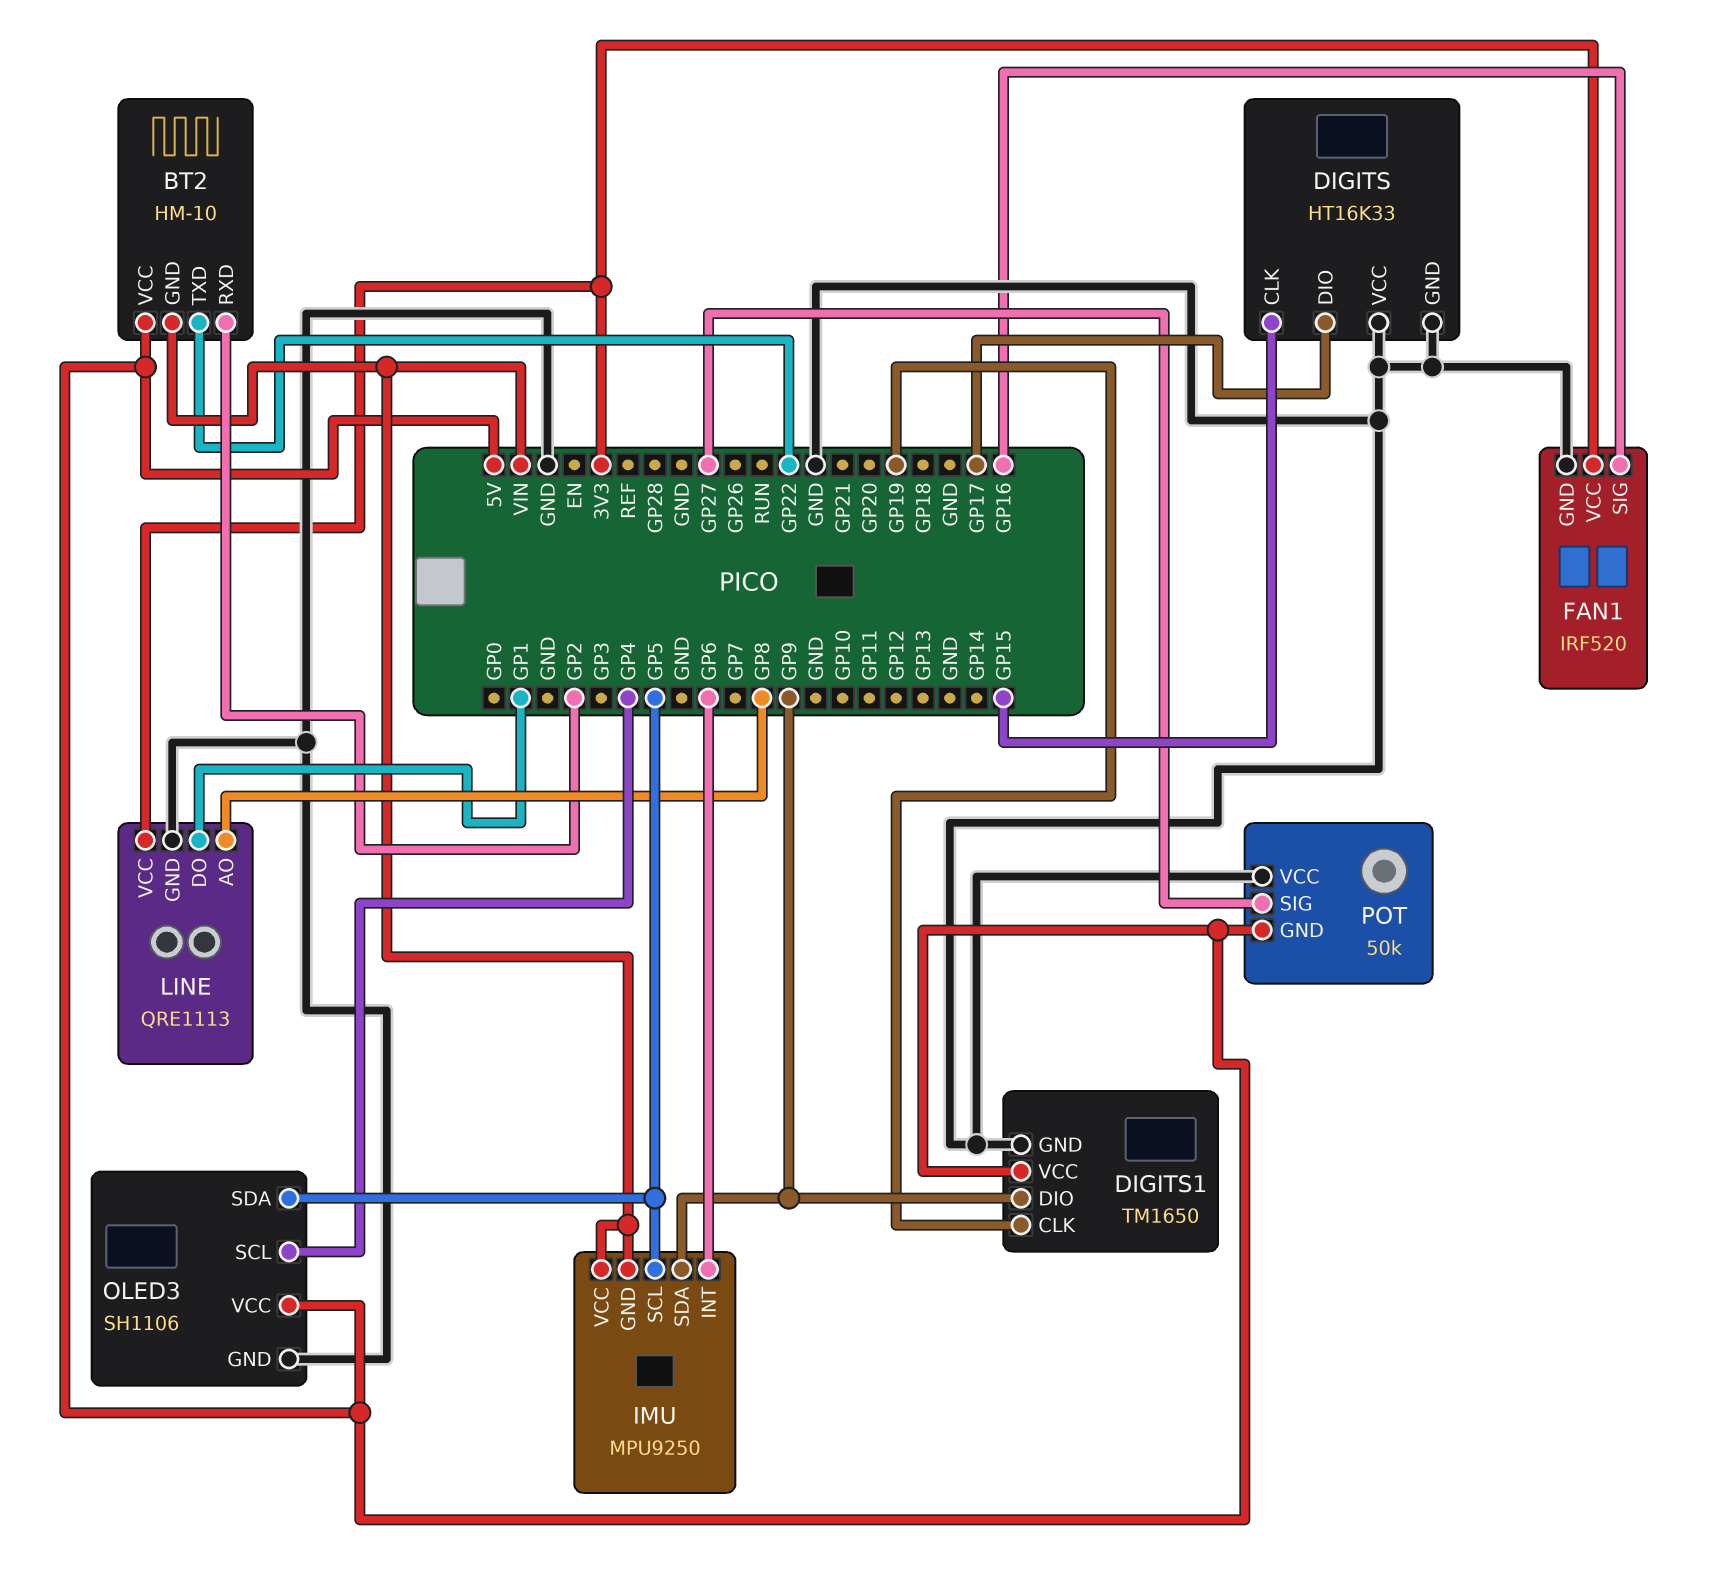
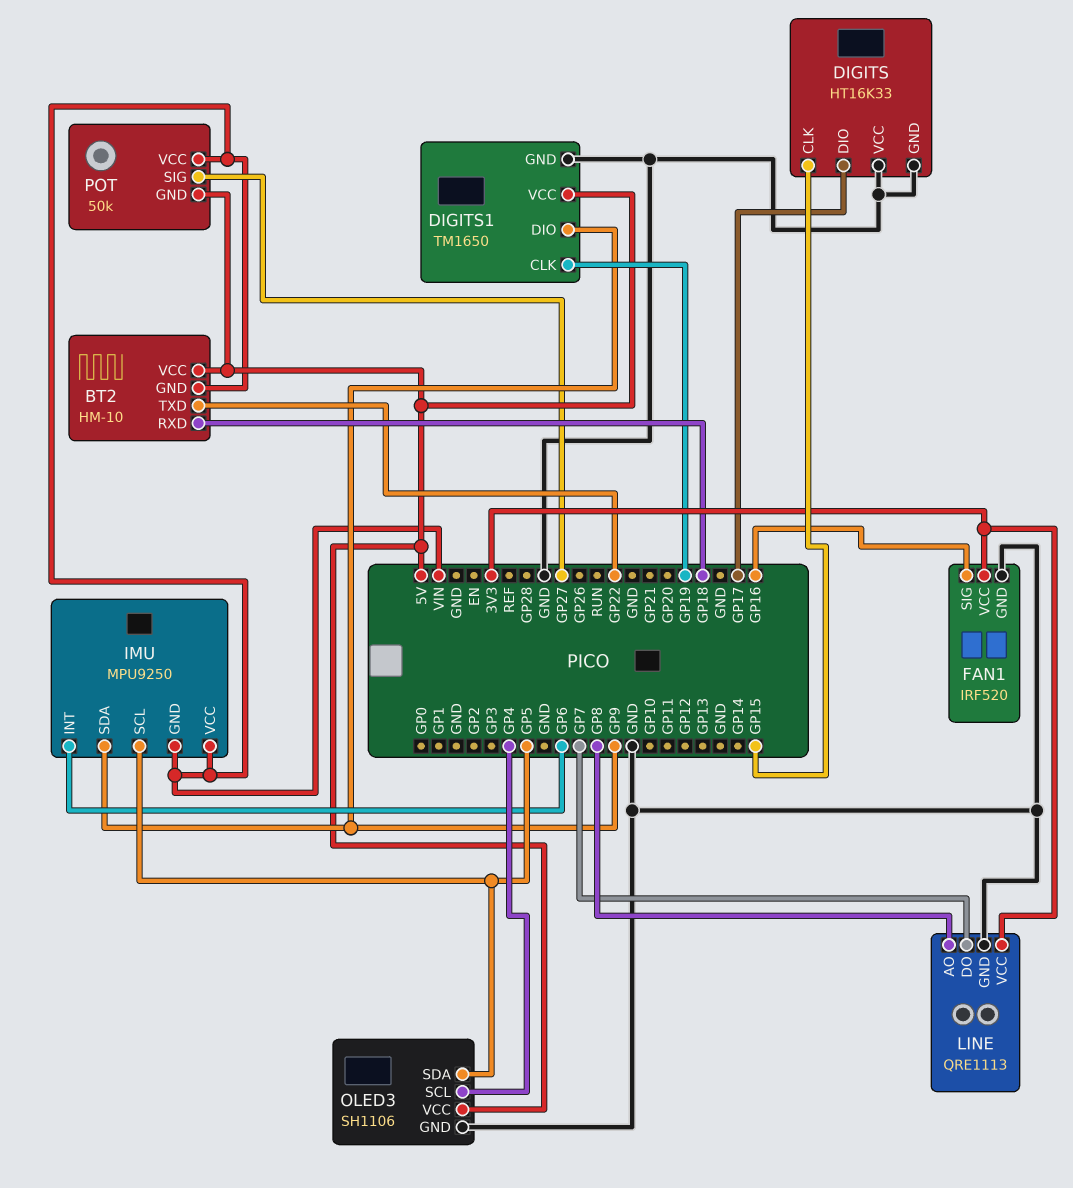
BT2 pin RXD: GP2 -> GP18
LINE pin DO: GP1 -> GP7
POT pin VCC: GND -> VIN

